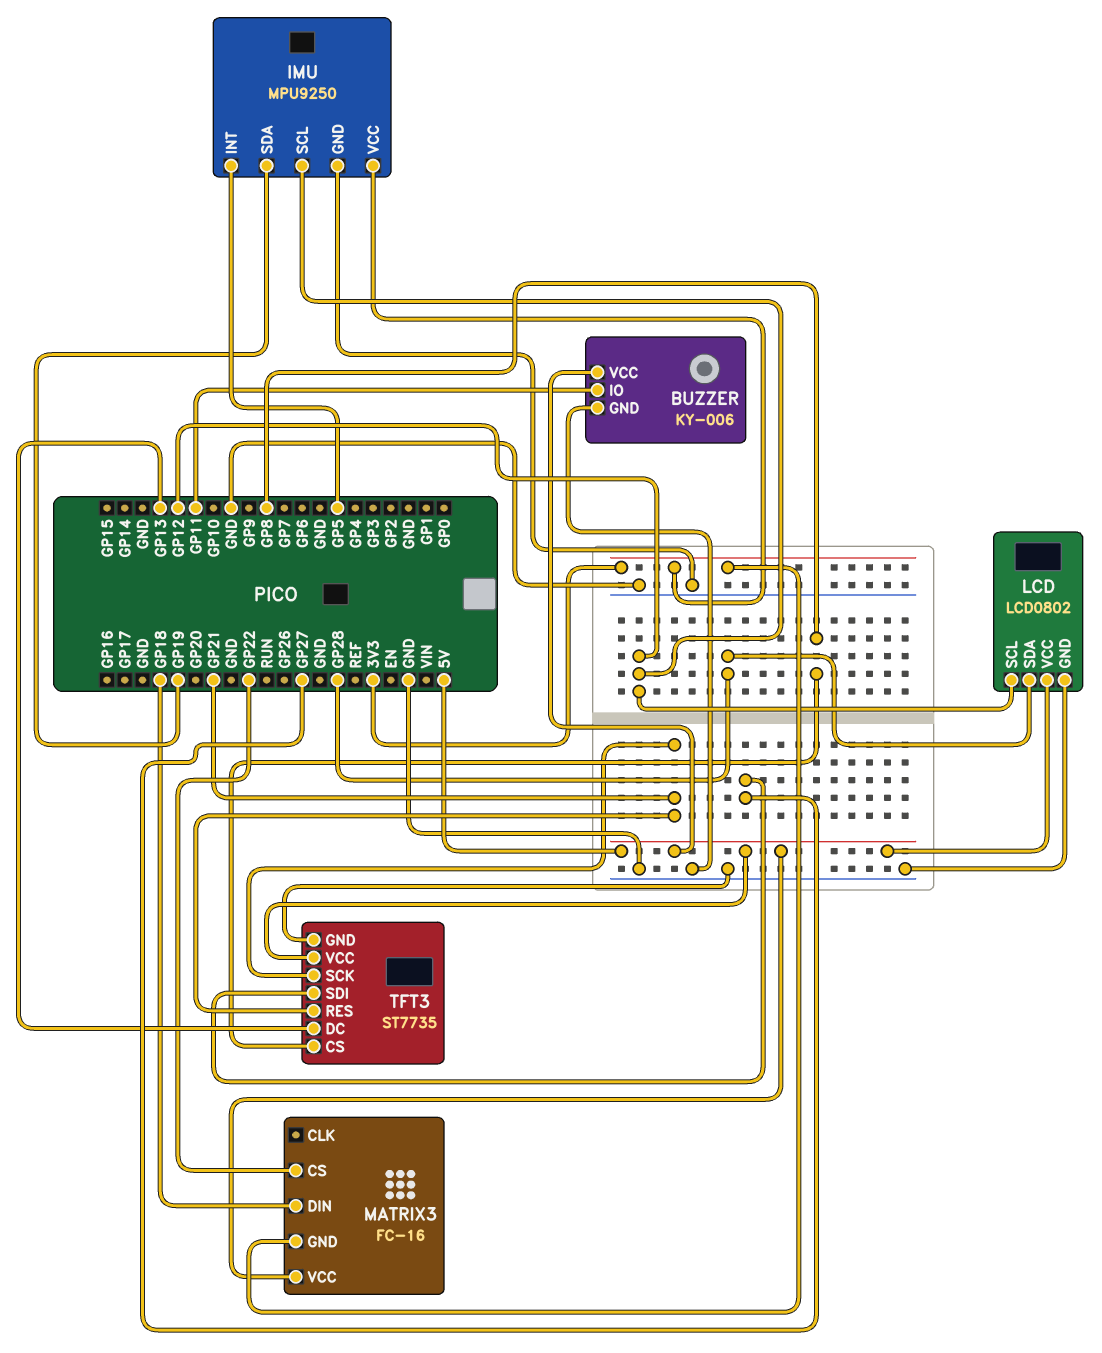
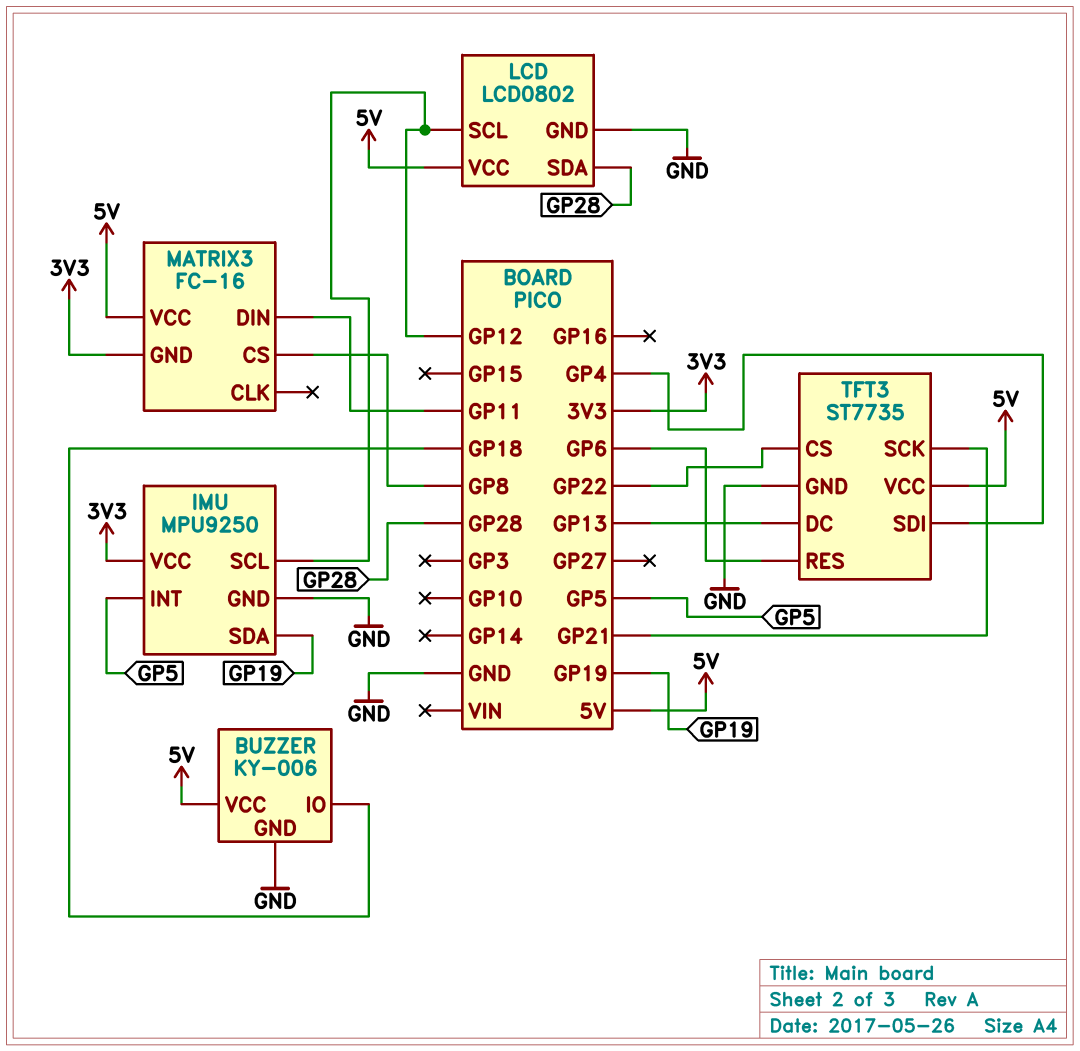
BUZZER pin IO: GP11 -> GP18
MATRIX3 pin CS: GP22 -> GP8
MATRIX3 pin DIN: GP18 -> GP11
TFT3 pin CS: GP8 -> GP22
TFT3 pin RES: GP21 -> GP6
TFT3 pin SDI: GP27 -> GP4

